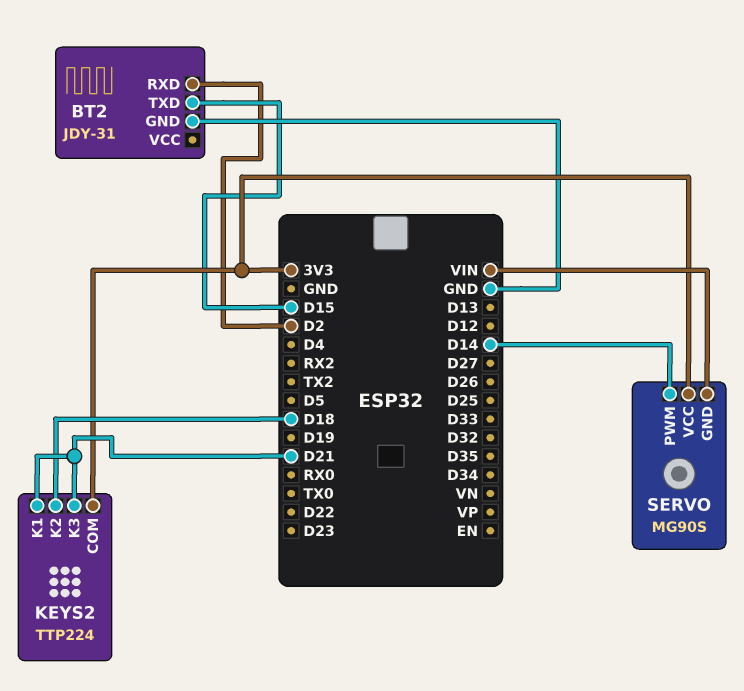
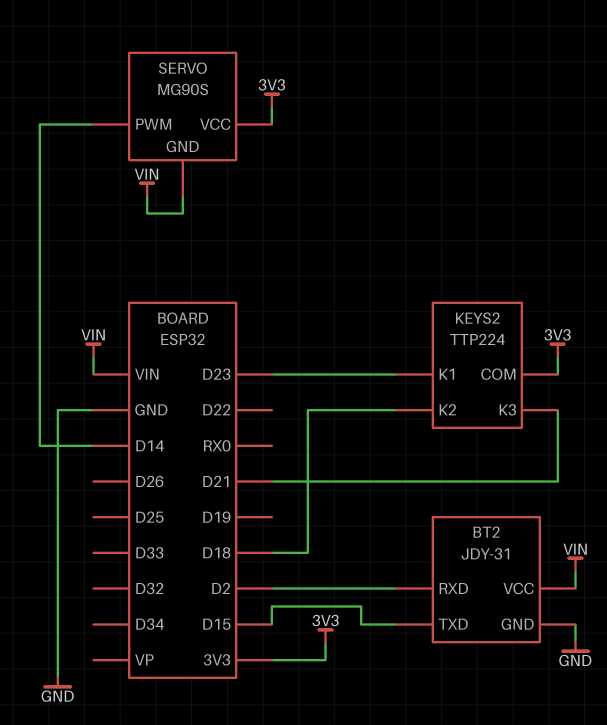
BT2 pin VCC: none -> VIN
KEYS2 pin K1: D21 -> D23

